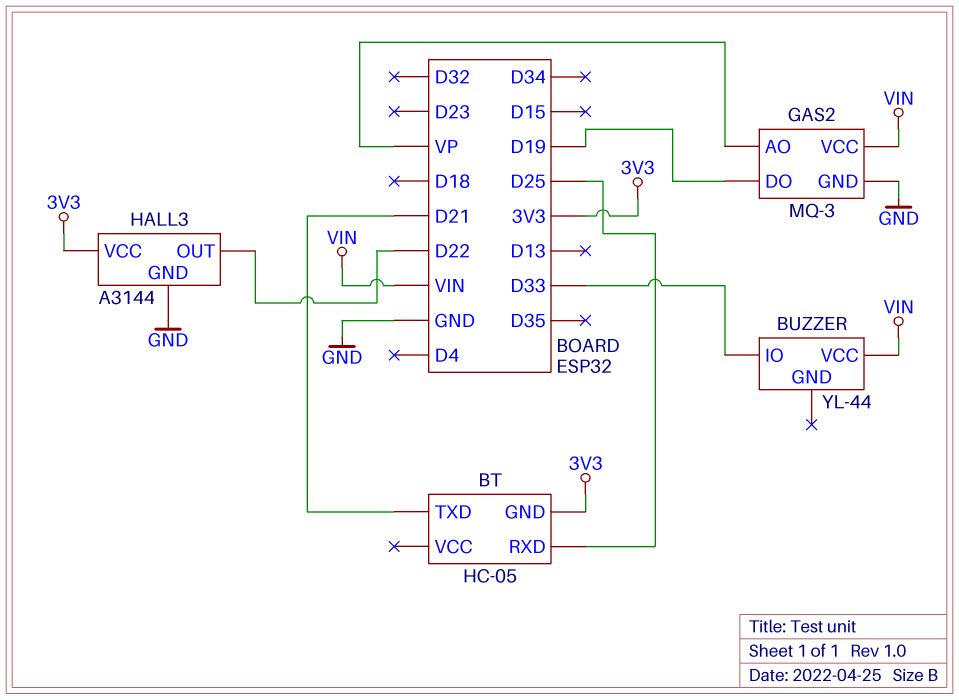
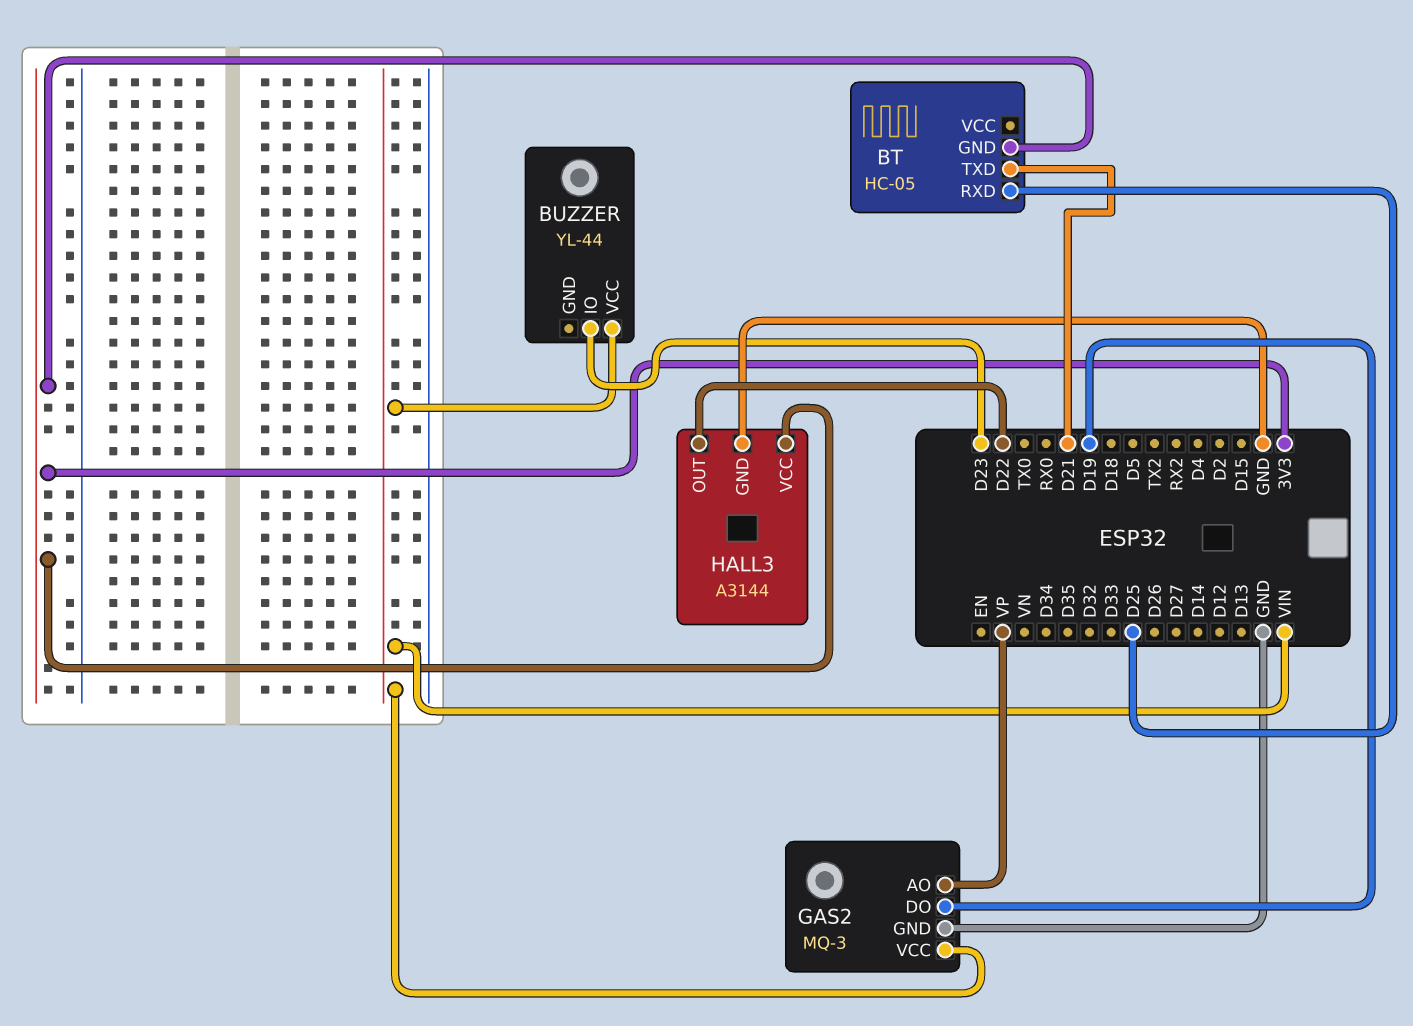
BUZZER pin IO: D33 -> D23

